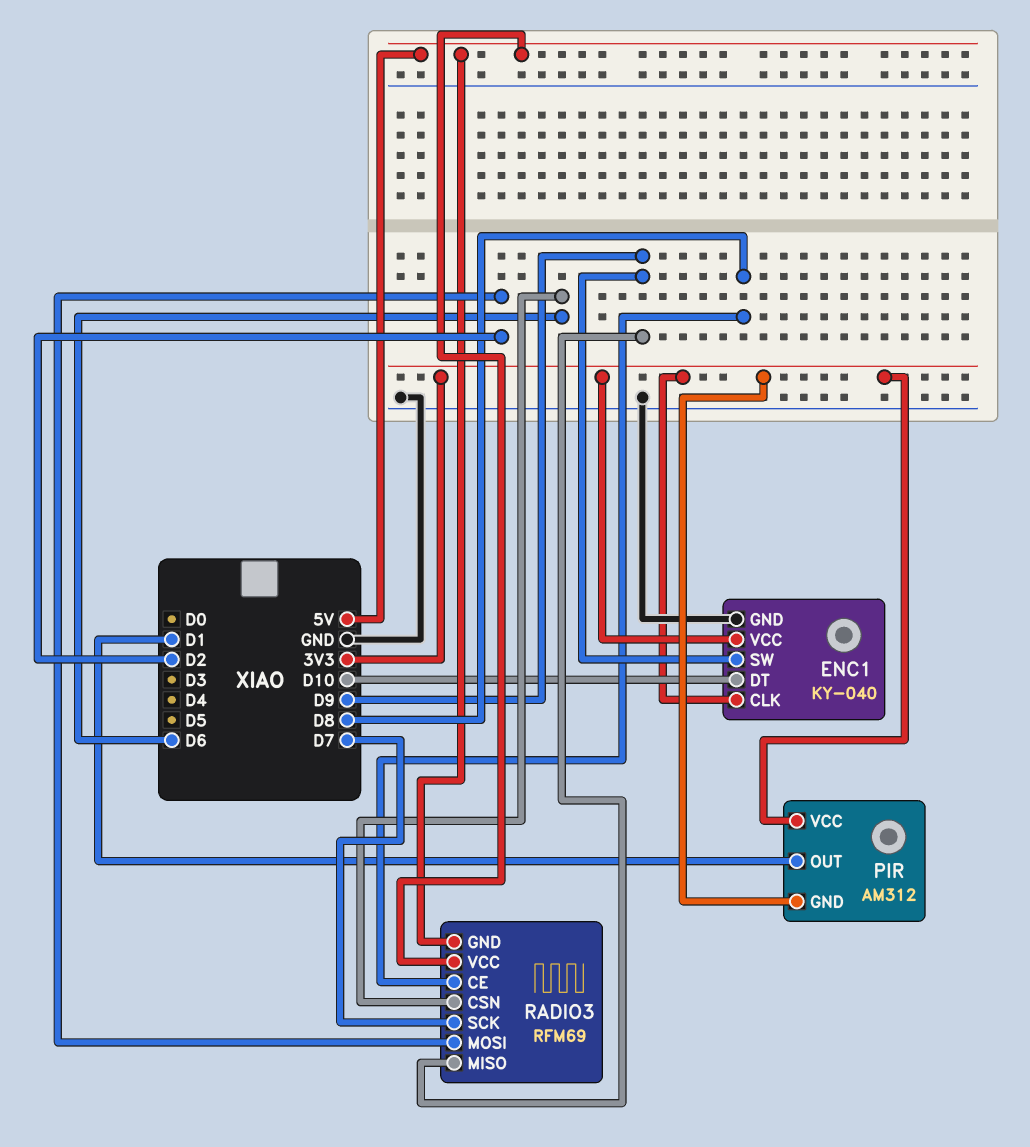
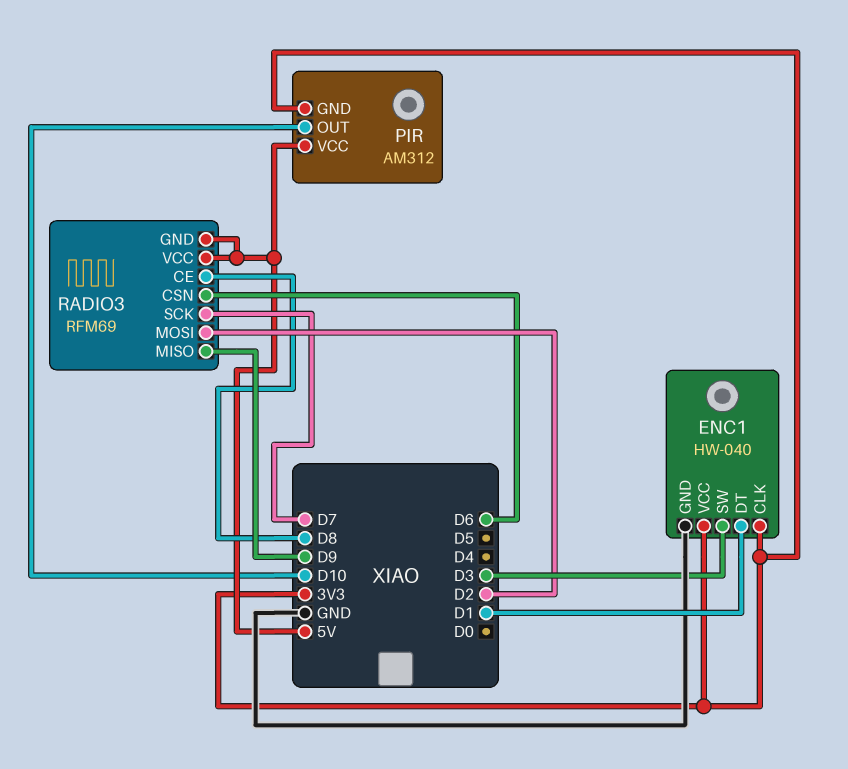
ENC1: KY-040 -> HW-040
ENC1 pin DT: D10 -> D1
ENC1 pin SW: D9 -> D3
PIR pin OUT: D1 -> D10
PIR pin VCC: 3V3 -> 5V

